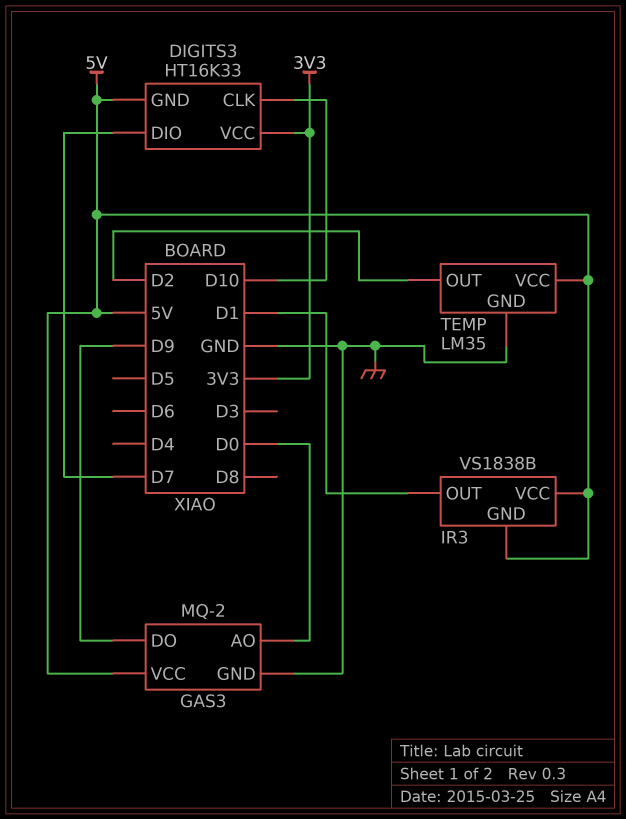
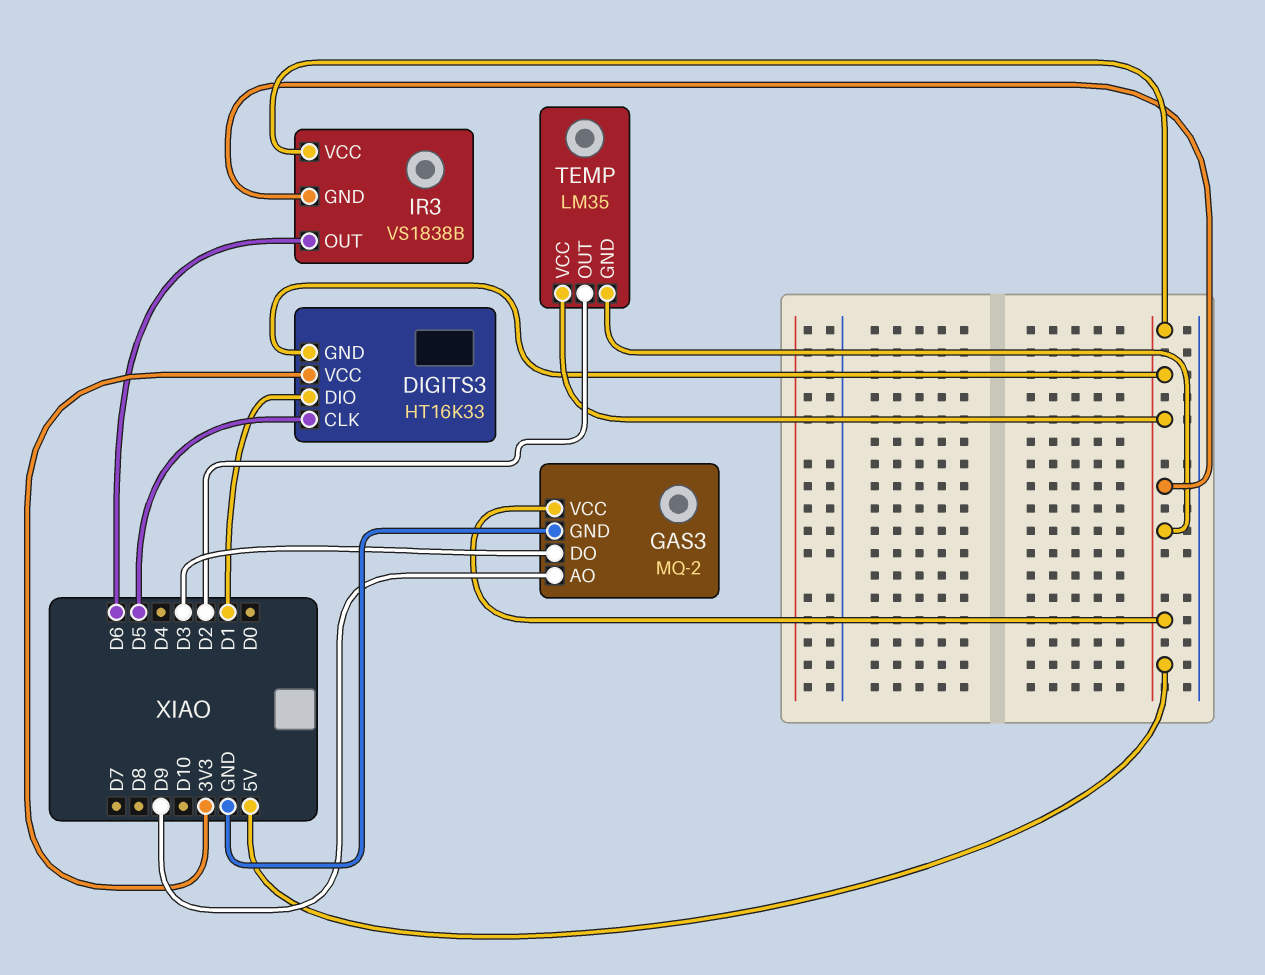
DIGITS3 pin CLK: D10 -> D5
DIGITS3 pin DIO: D7 -> D1
GAS3 pin AO: D0 -> D9
GAS3 pin DO: D9 -> D3
IR3 pin OUT: D1 -> D6
TEMP pin GND: GND -> 5V

